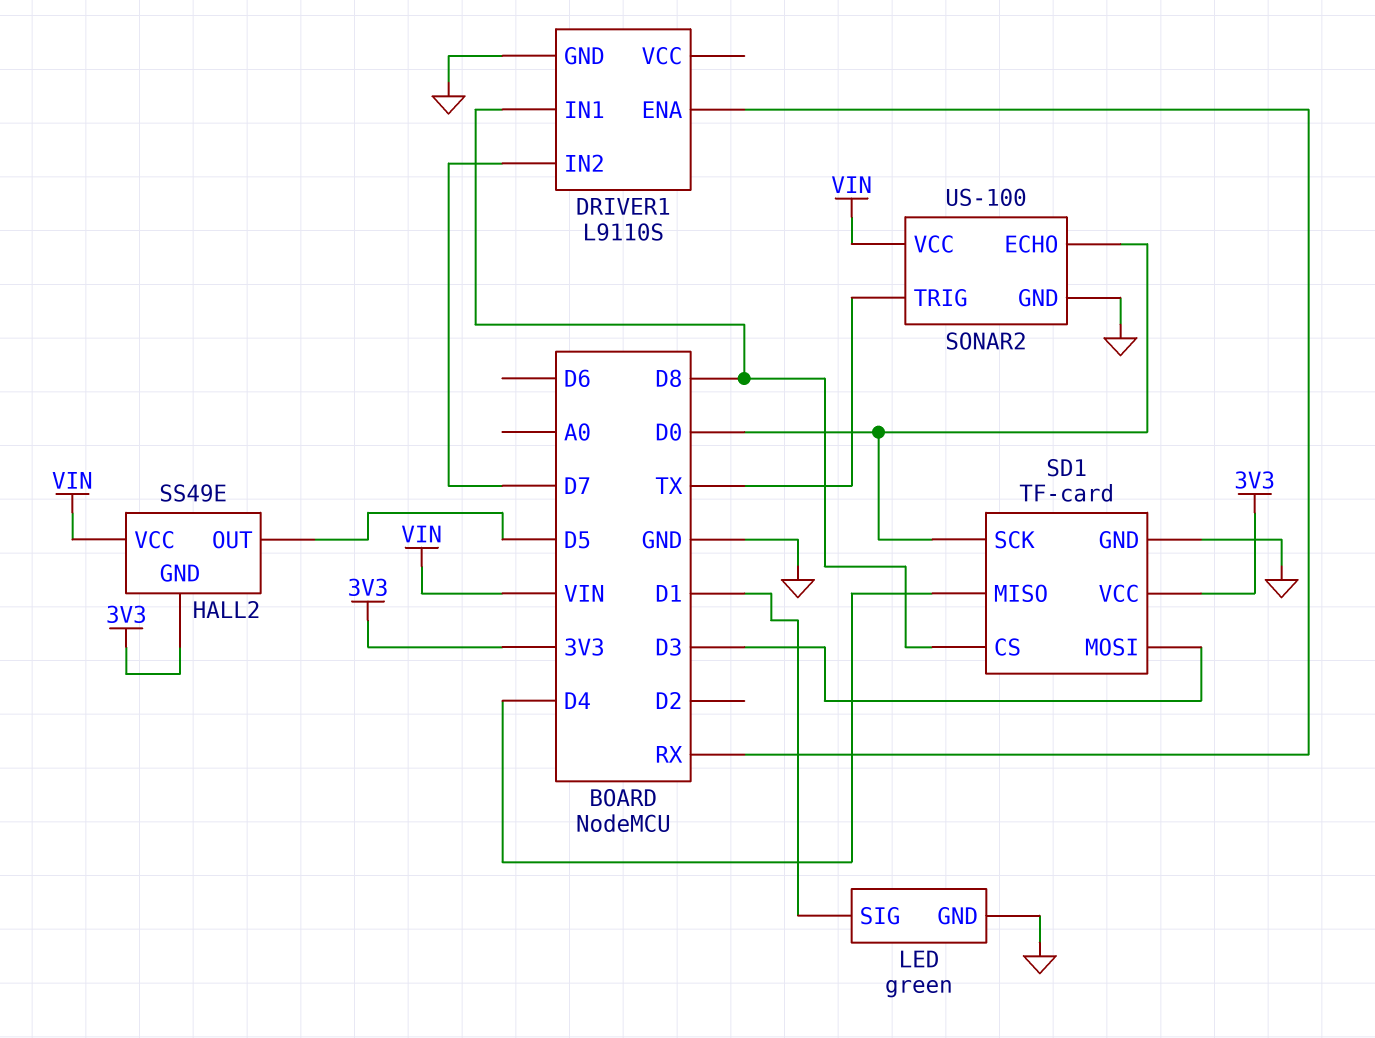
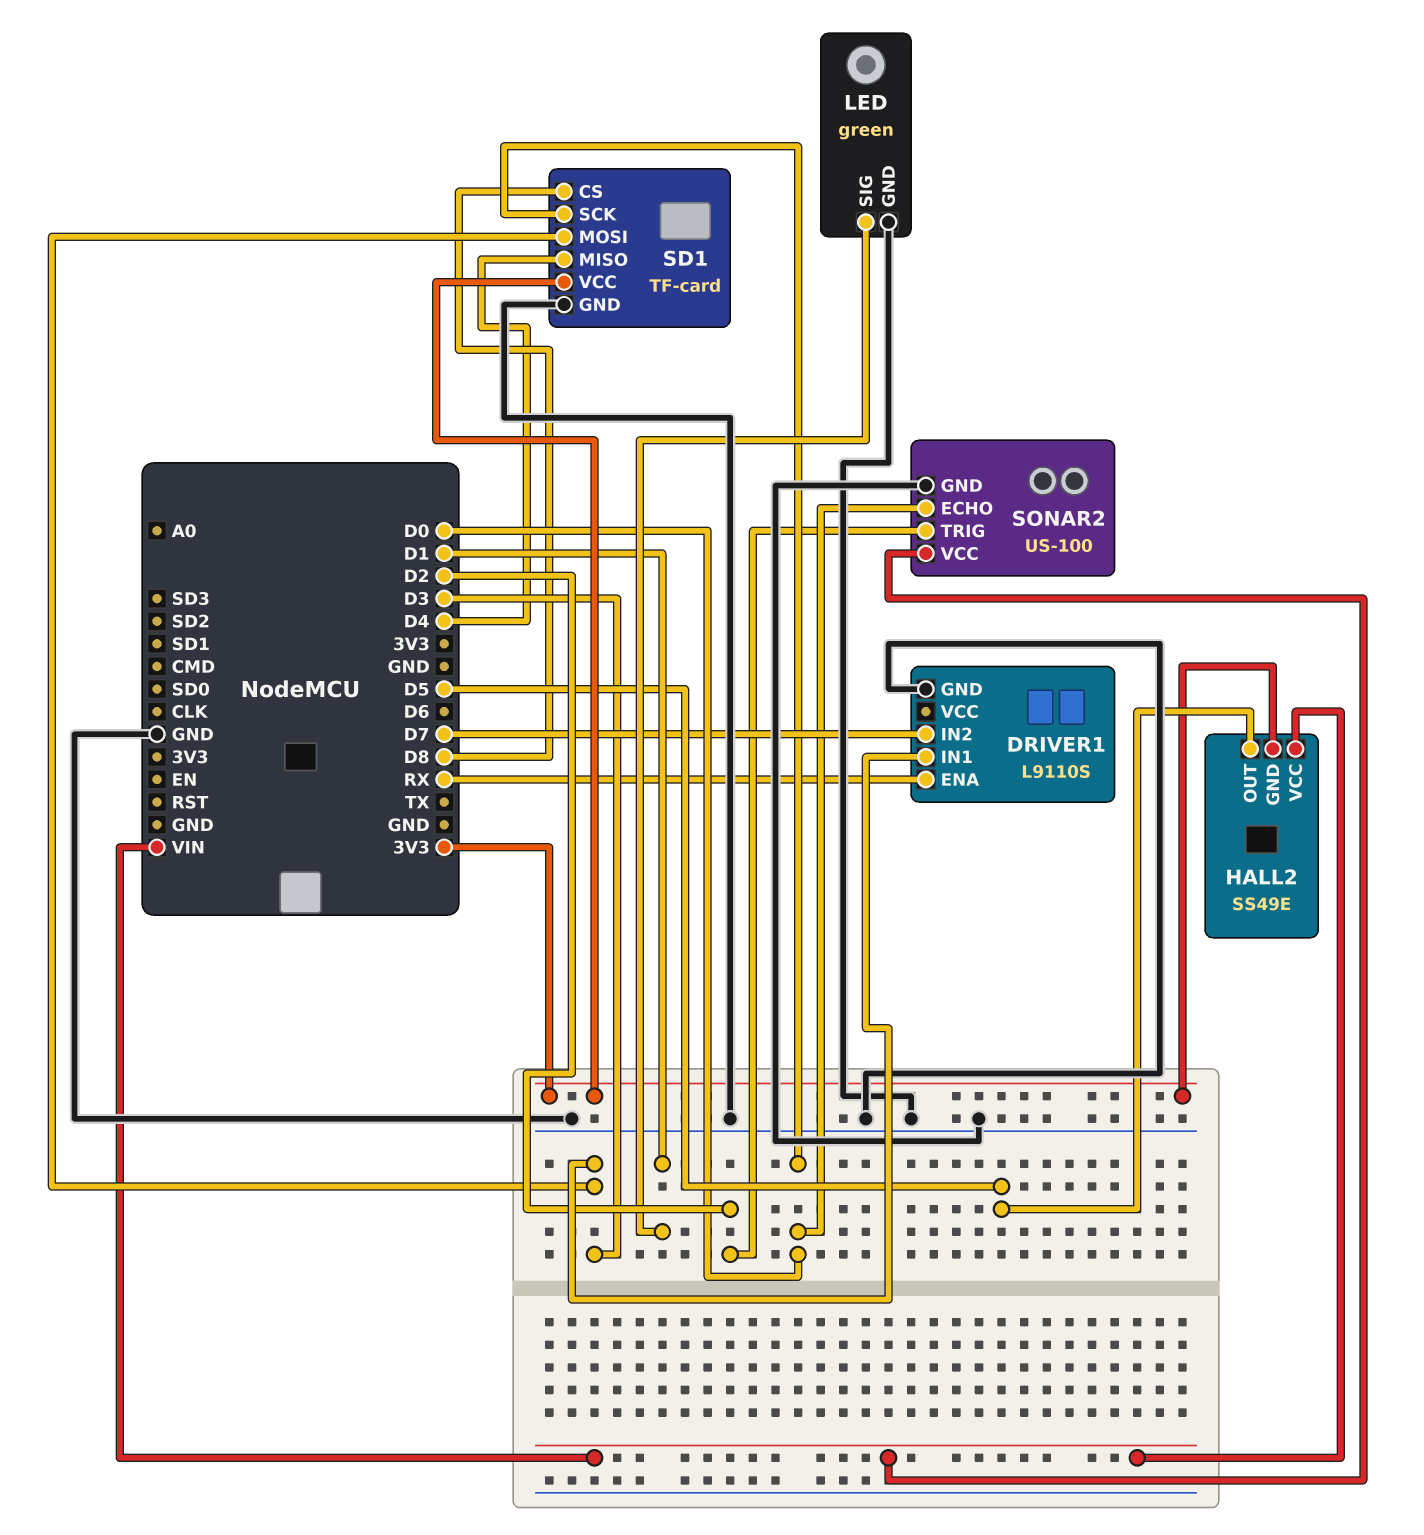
DRIVER1 pin IN1: D8 -> D3
SONAR2 pin TRIG: TX -> D2

